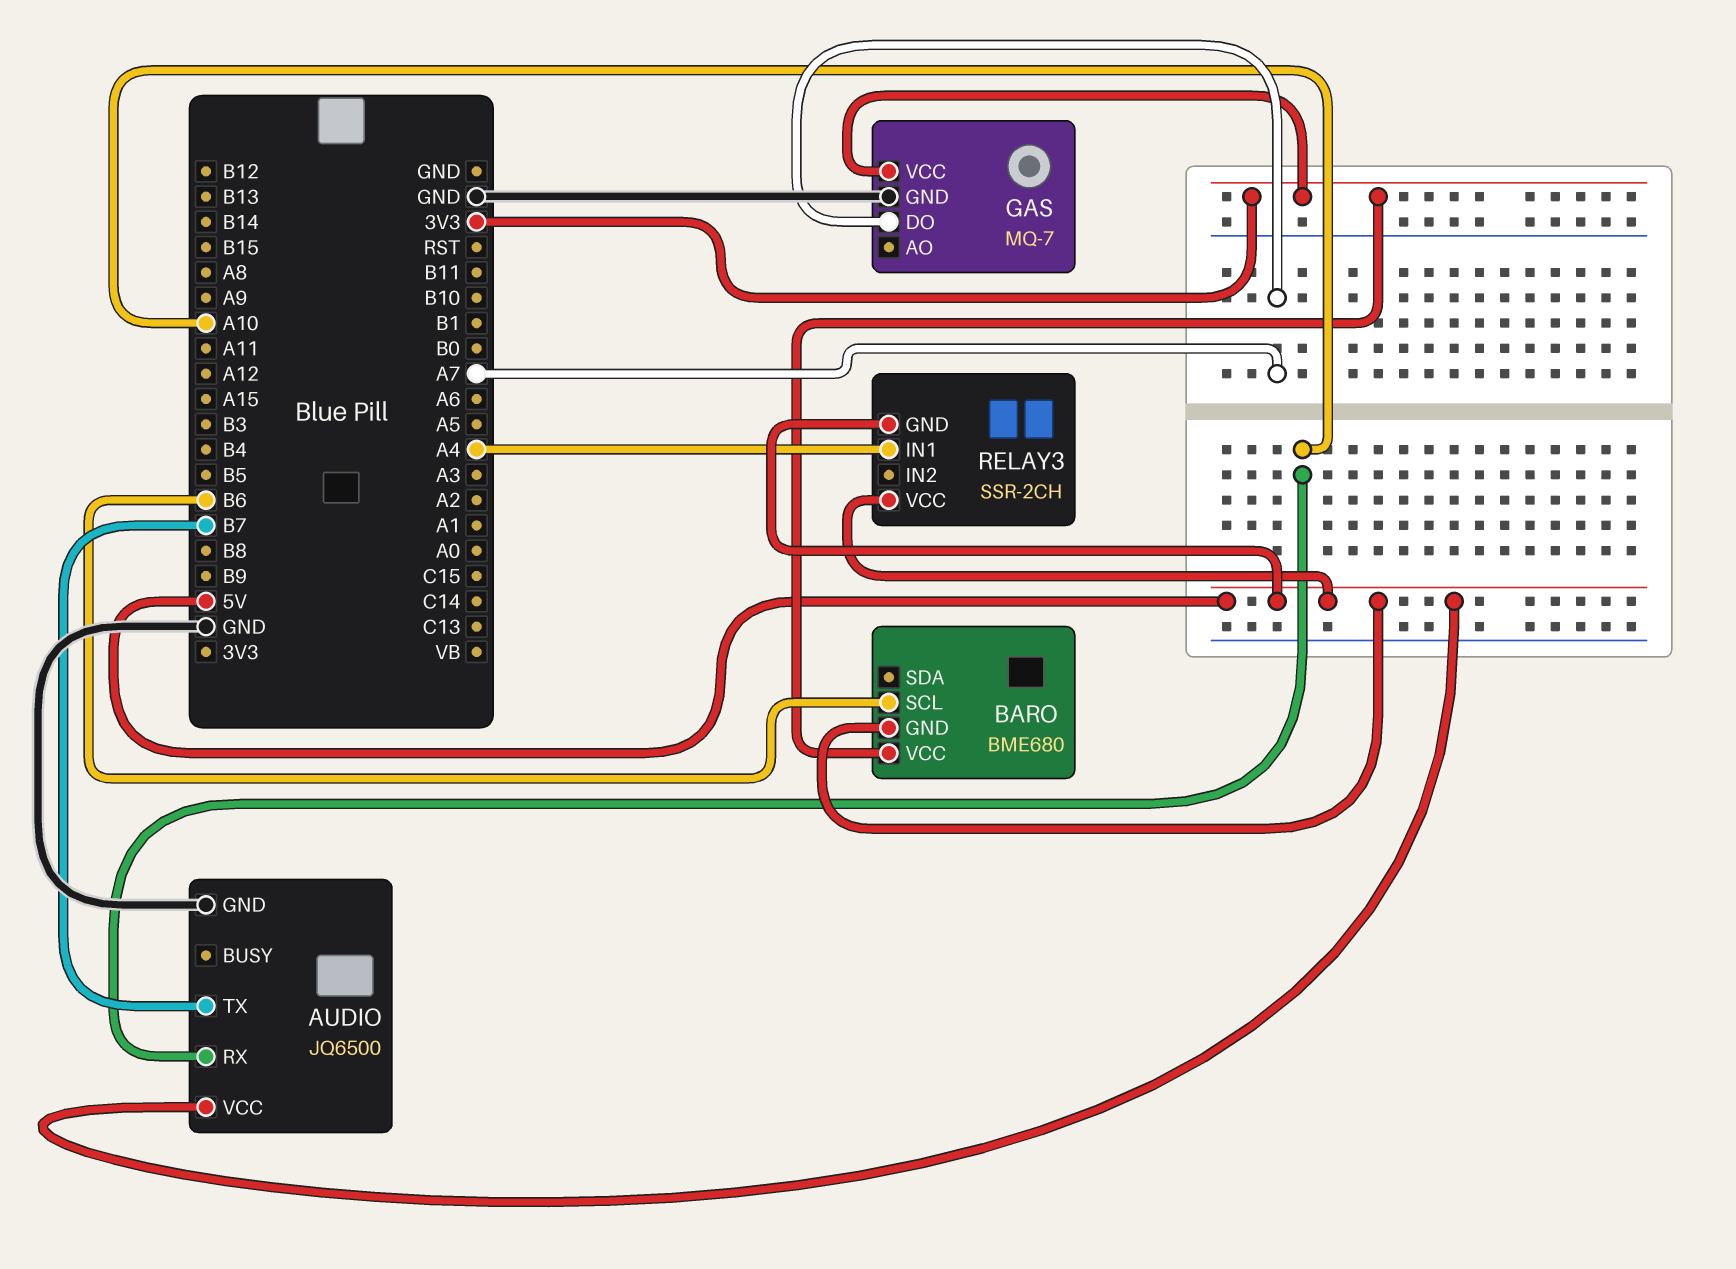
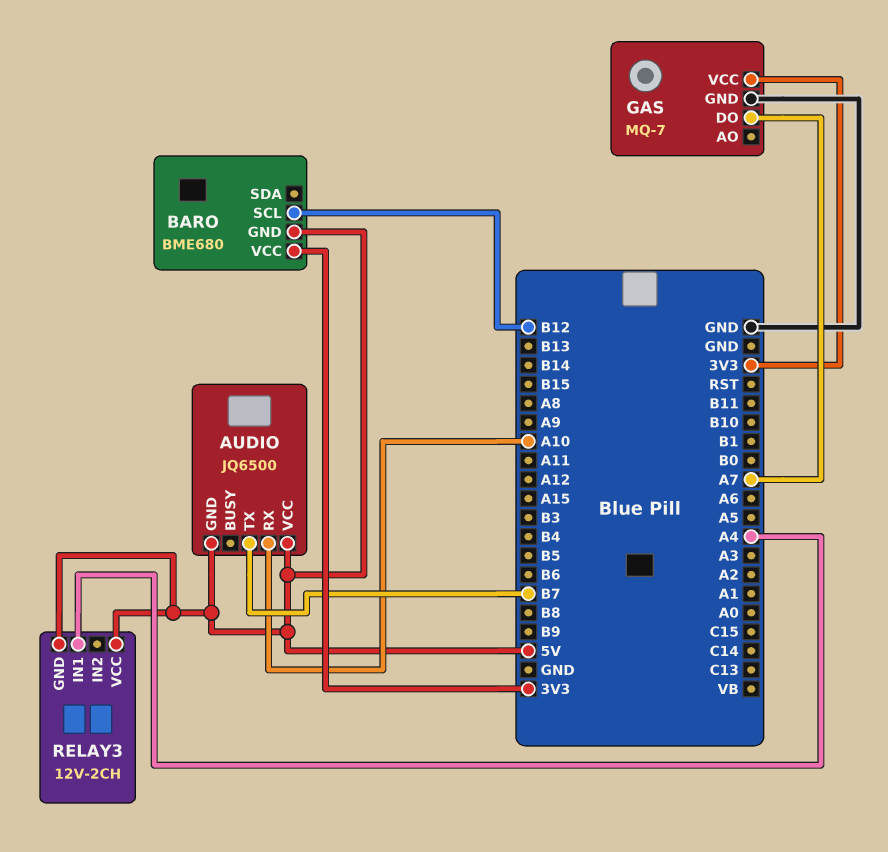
AUDIO pin GND: GND -> 5V
BARO pin SCL: B6 -> B12
RELAY3: SSR-2CH -> 12V-2CH

